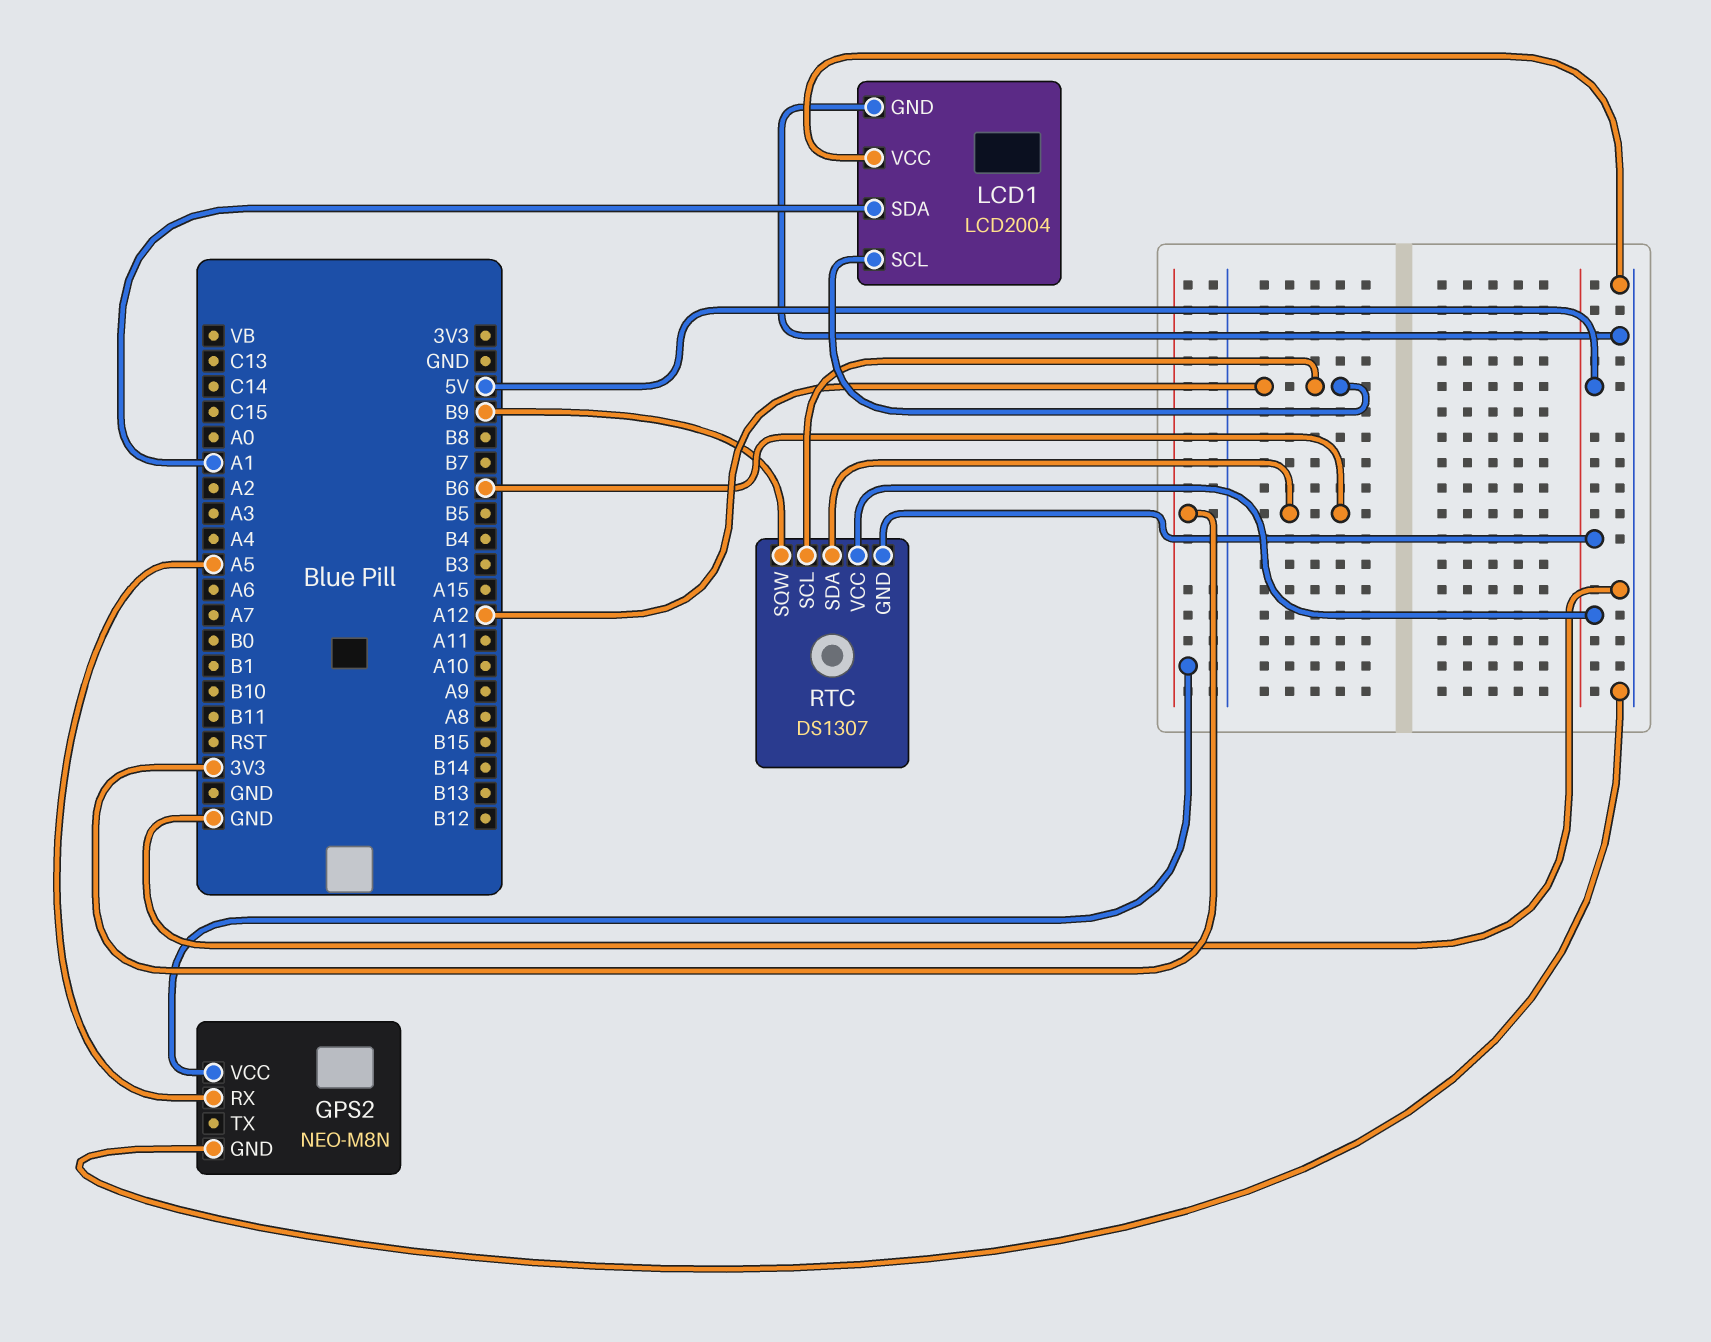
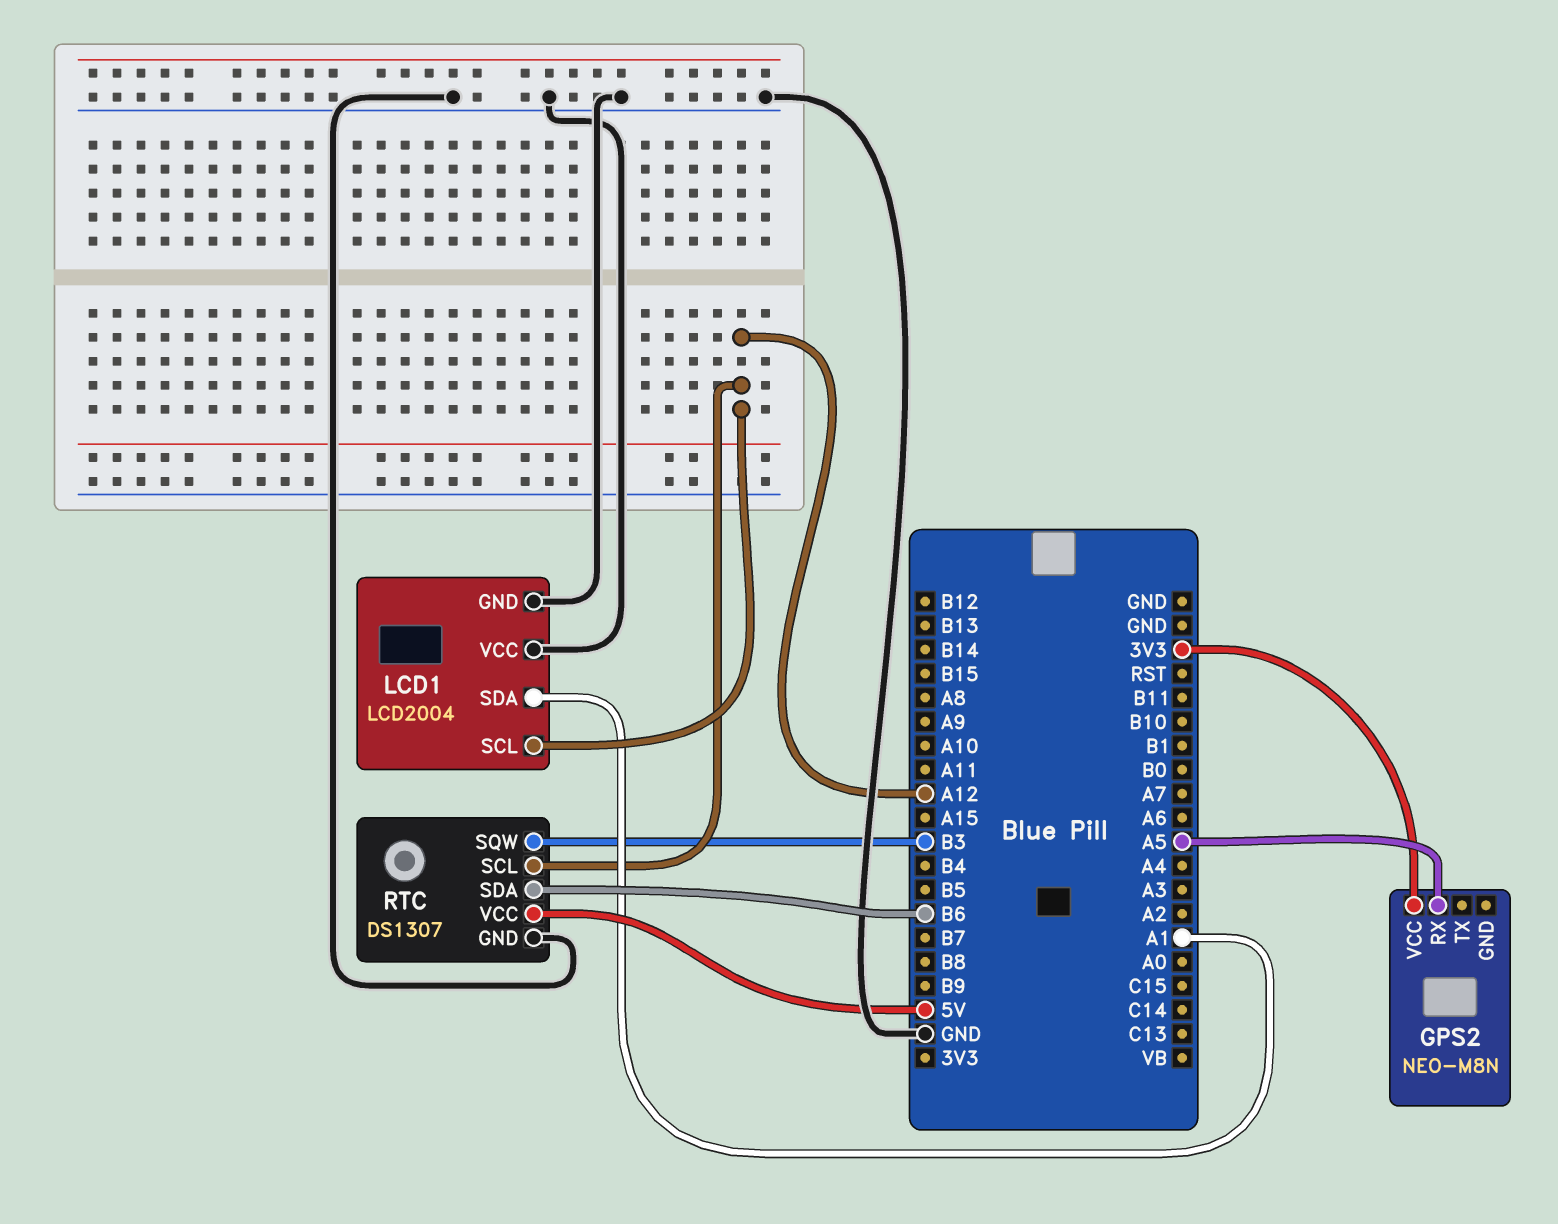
GPS2 pin GND: GND -> none
RTC pin GND: 5V -> GND
RTC pin SQW: B9 -> B3

